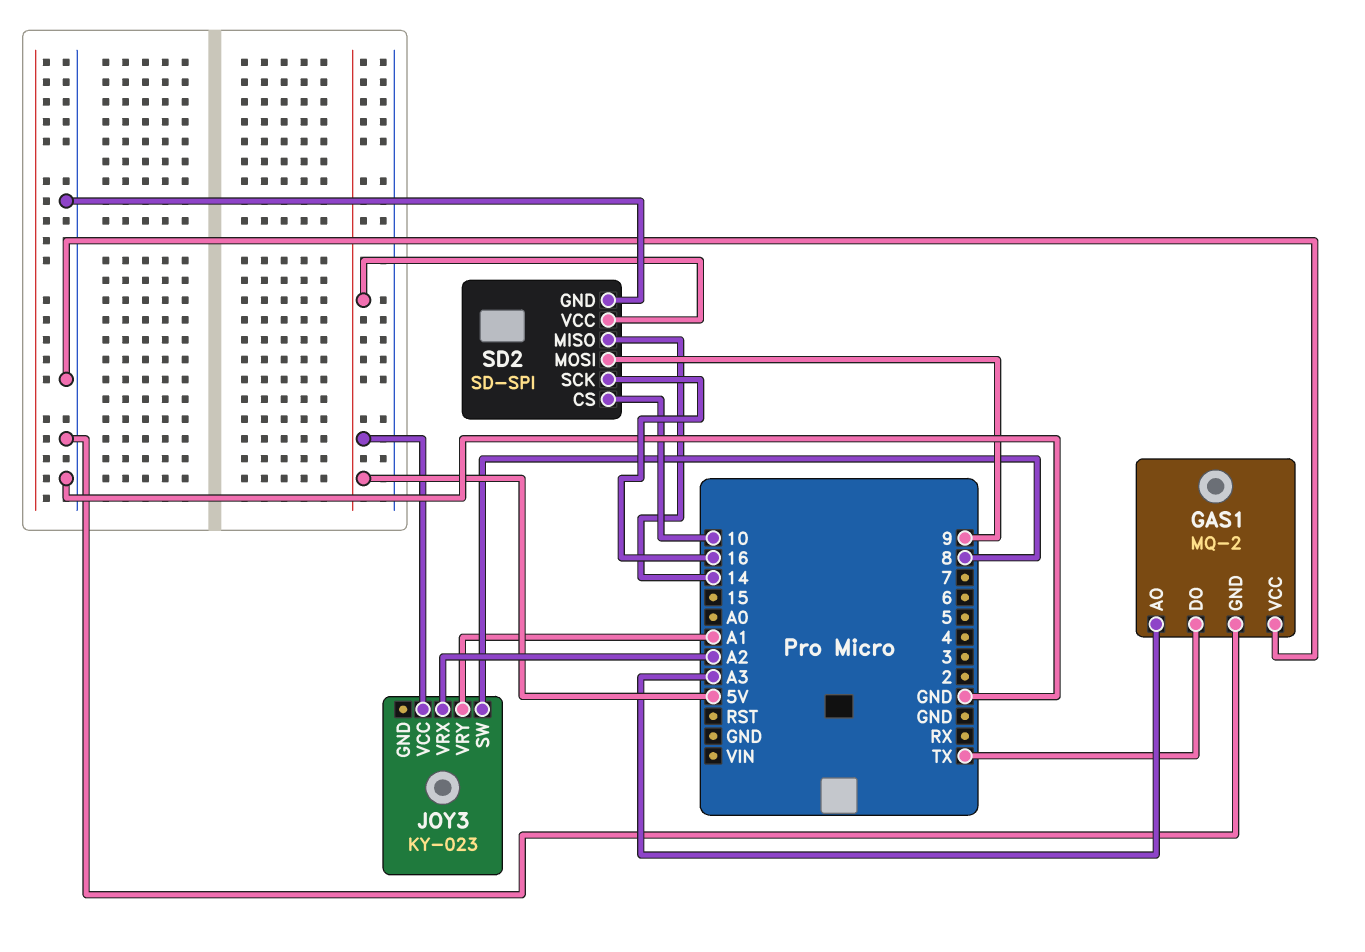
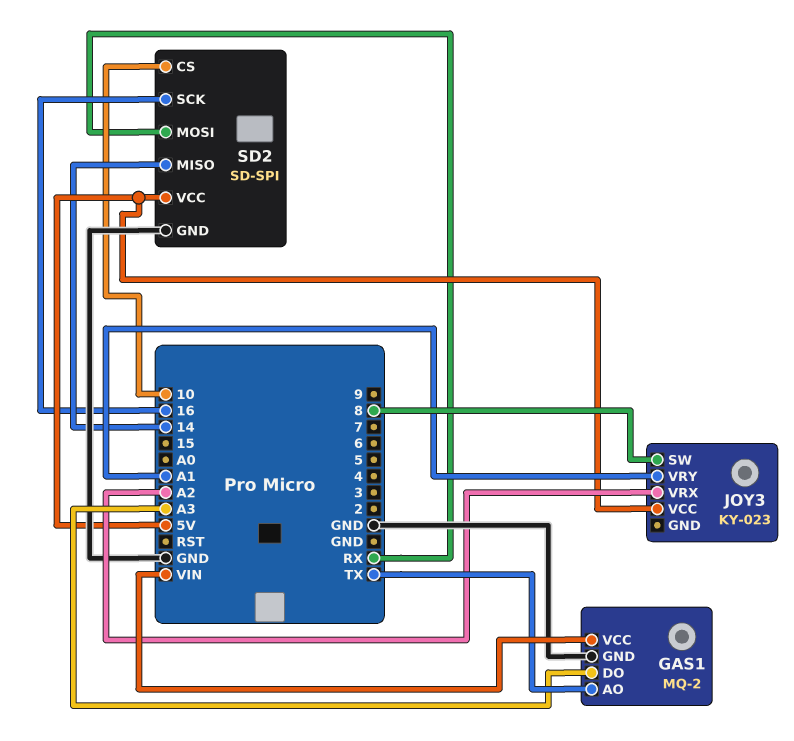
GAS1 pin AO: A3 -> TX
GAS1 pin DO: TX -> A3
GAS1 pin VCC: GND -> VIN
SD2 pin MOSI: 9 -> RX

